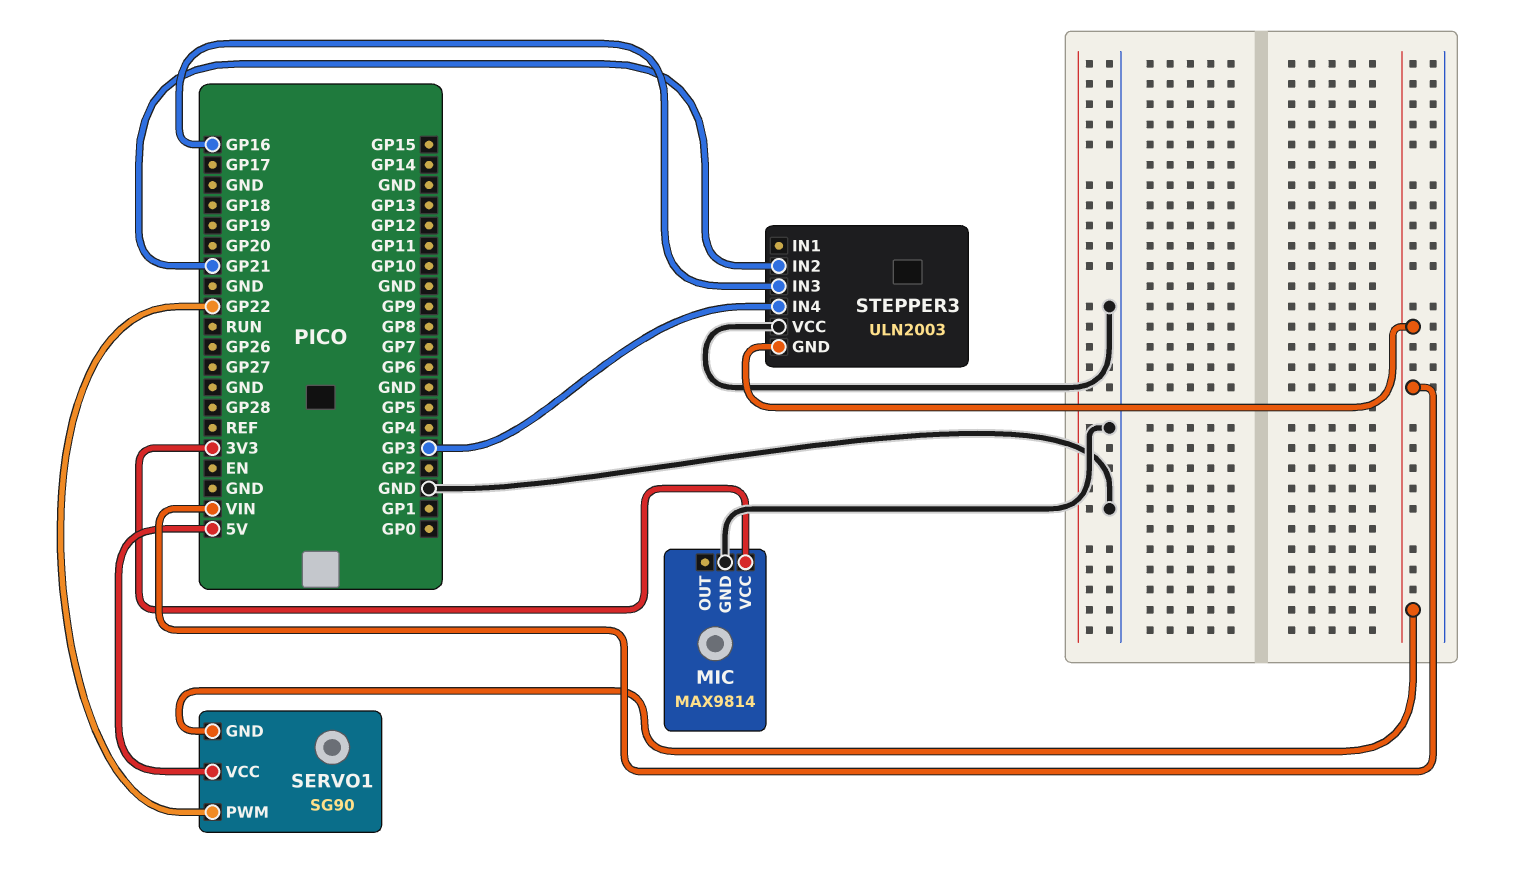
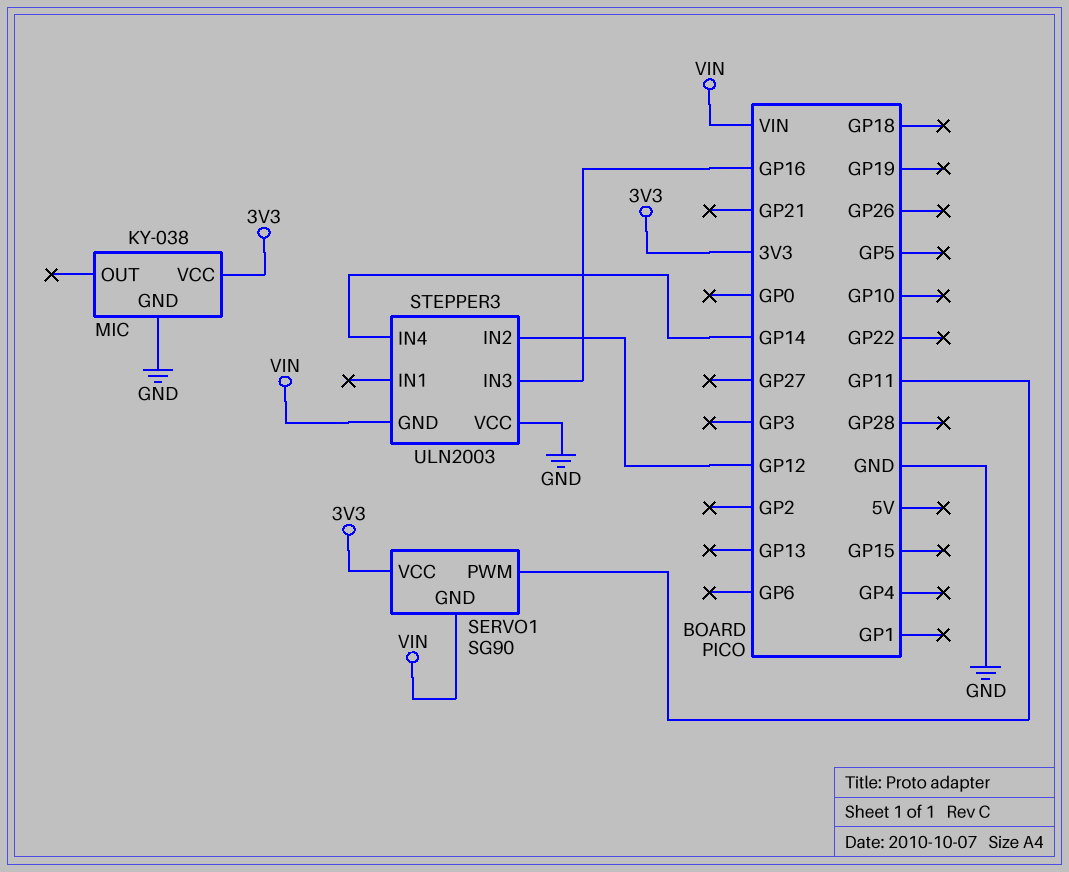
MIC: MAX9814 -> KY-038
SERVO1 pin PWM: GP22 -> GP11
SERVO1 pin VCC: 5V -> 3V3
STEPPER3 pin IN2: GP21 -> GP12
STEPPER3 pin IN4: GP3 -> GP14

